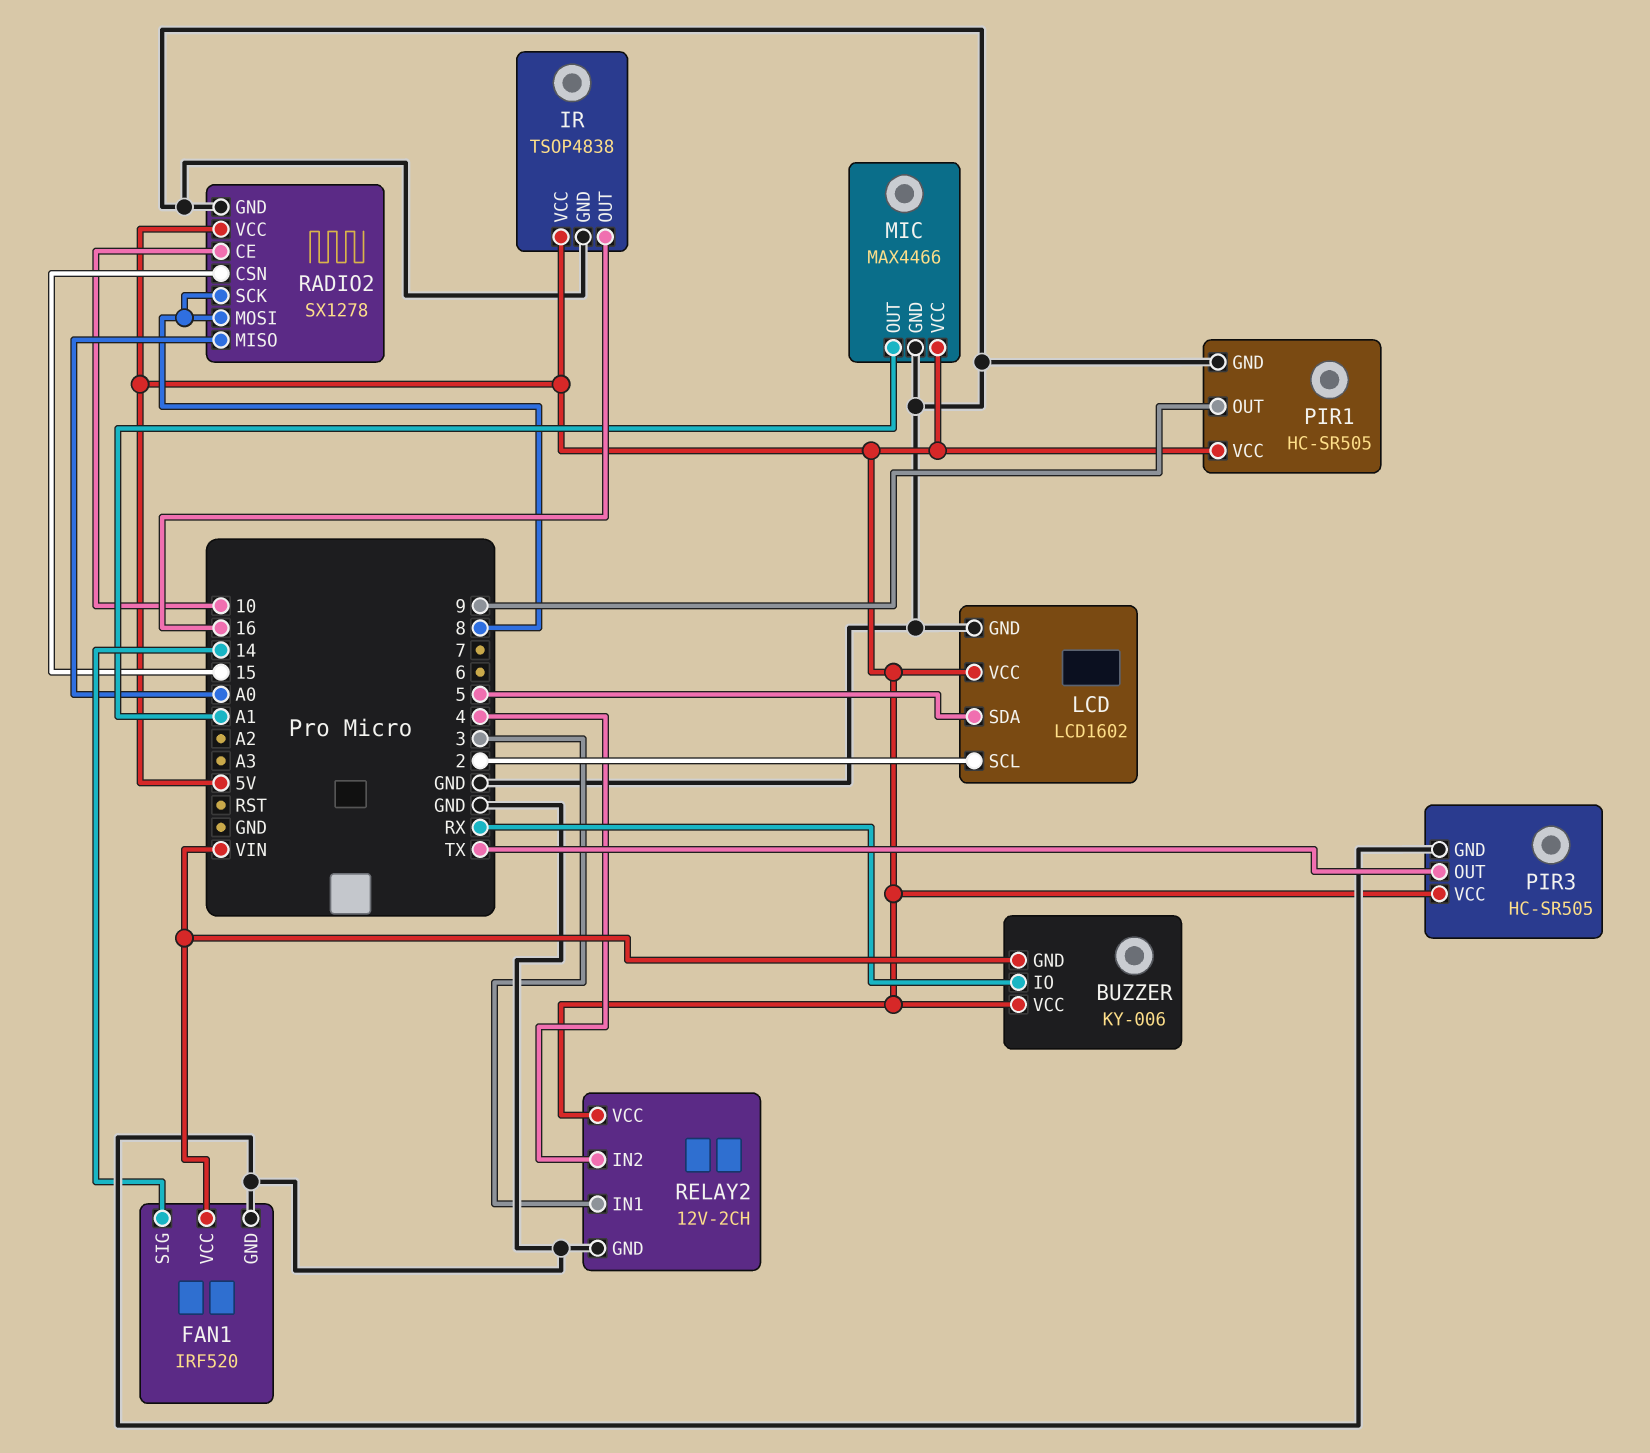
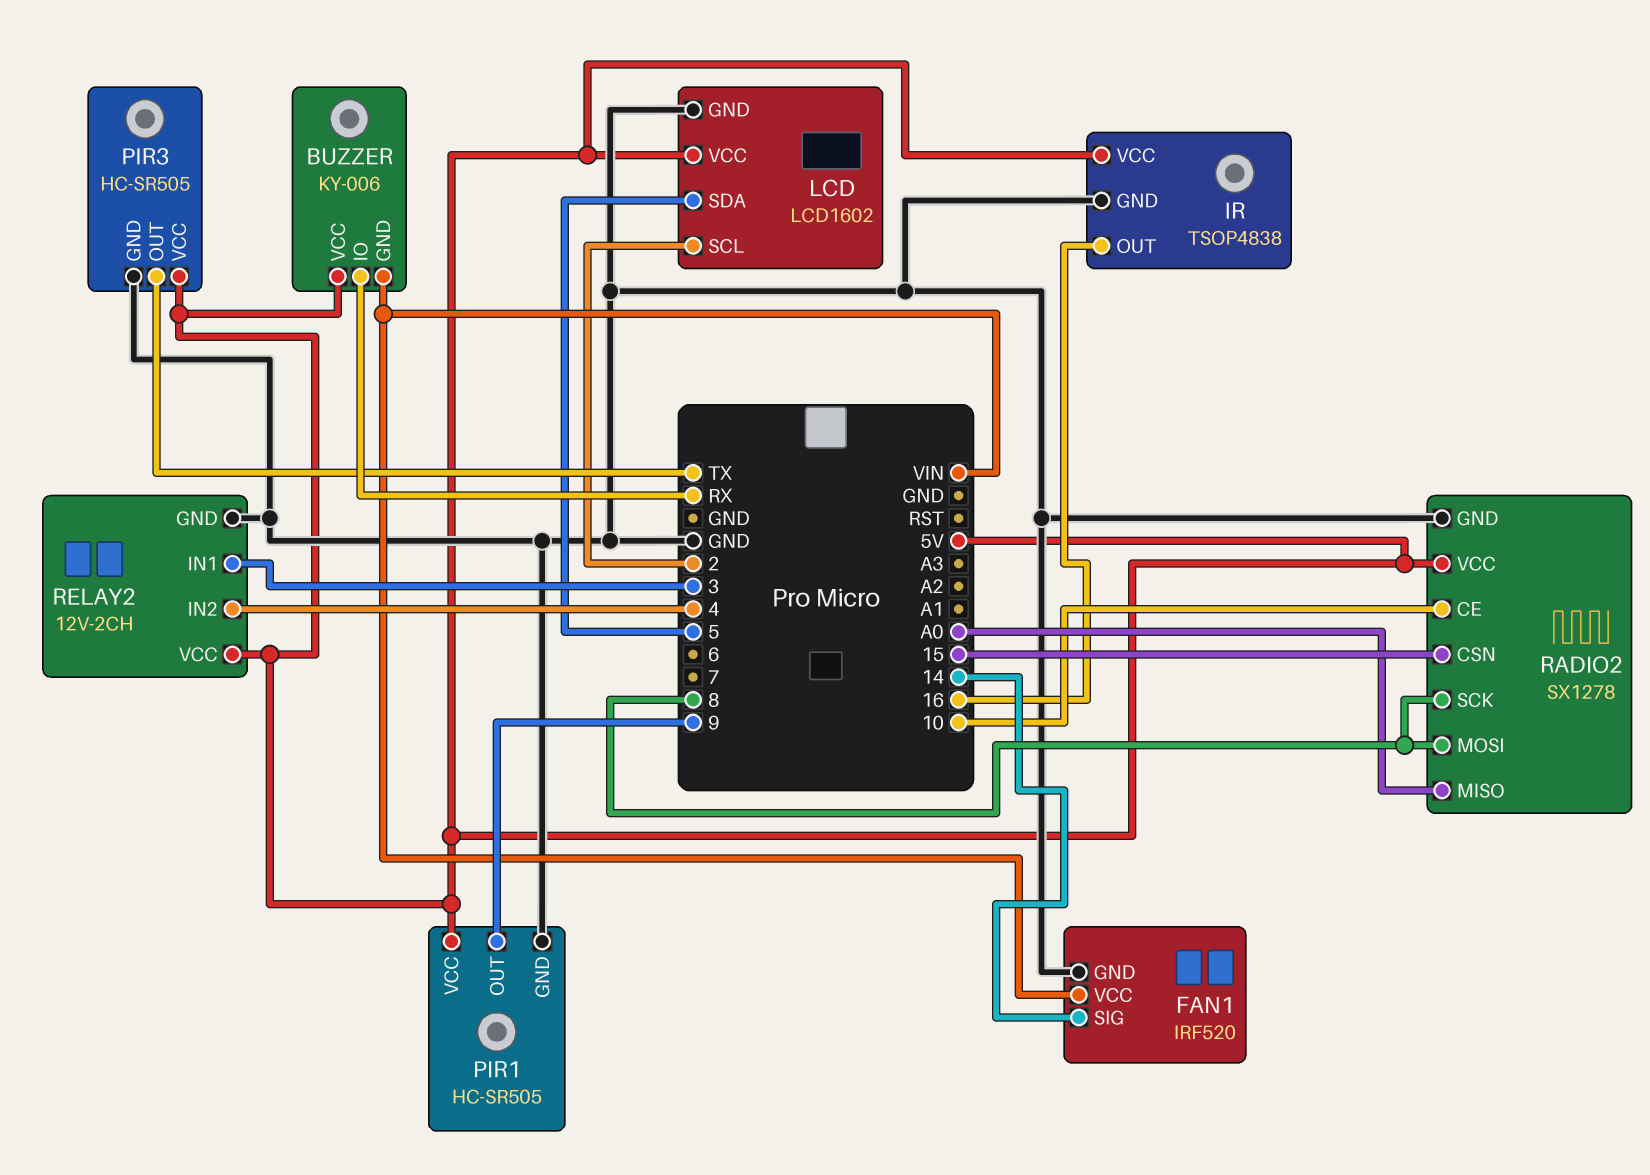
MIC: MAX4466 -> none
MIC pin GND: GND -> none
MIC pin OUT: A1 -> none
MIC pin VCC: 5V -> none

